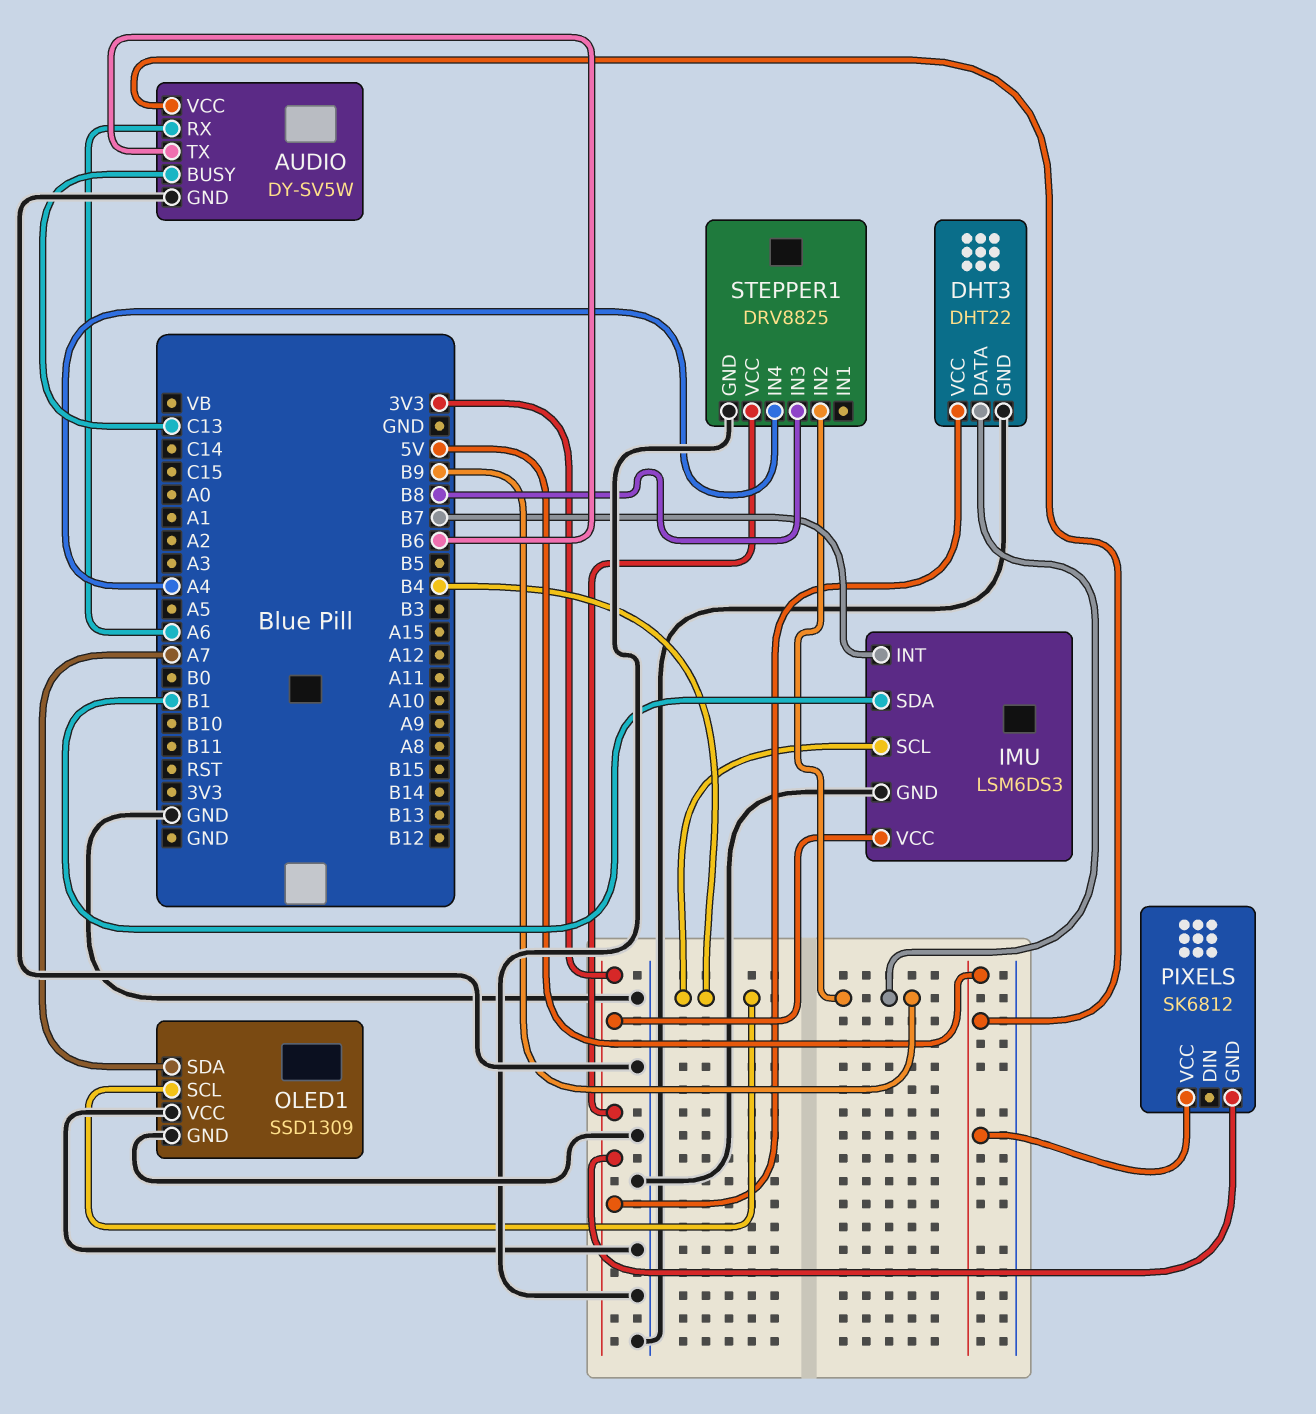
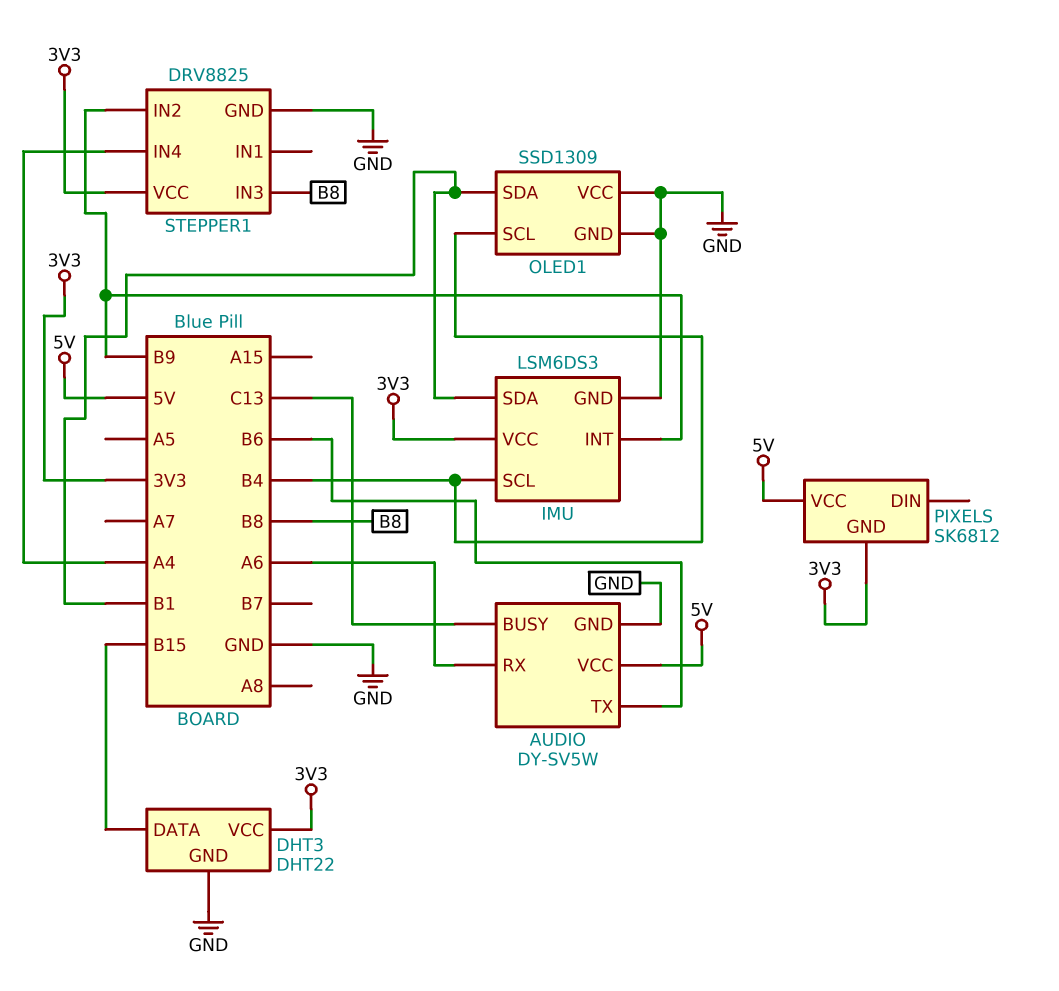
DHT3 pin DATA: B9 -> B15
IMU pin INT: B7 -> B9
OLED1 pin SDA: A7 -> B1

